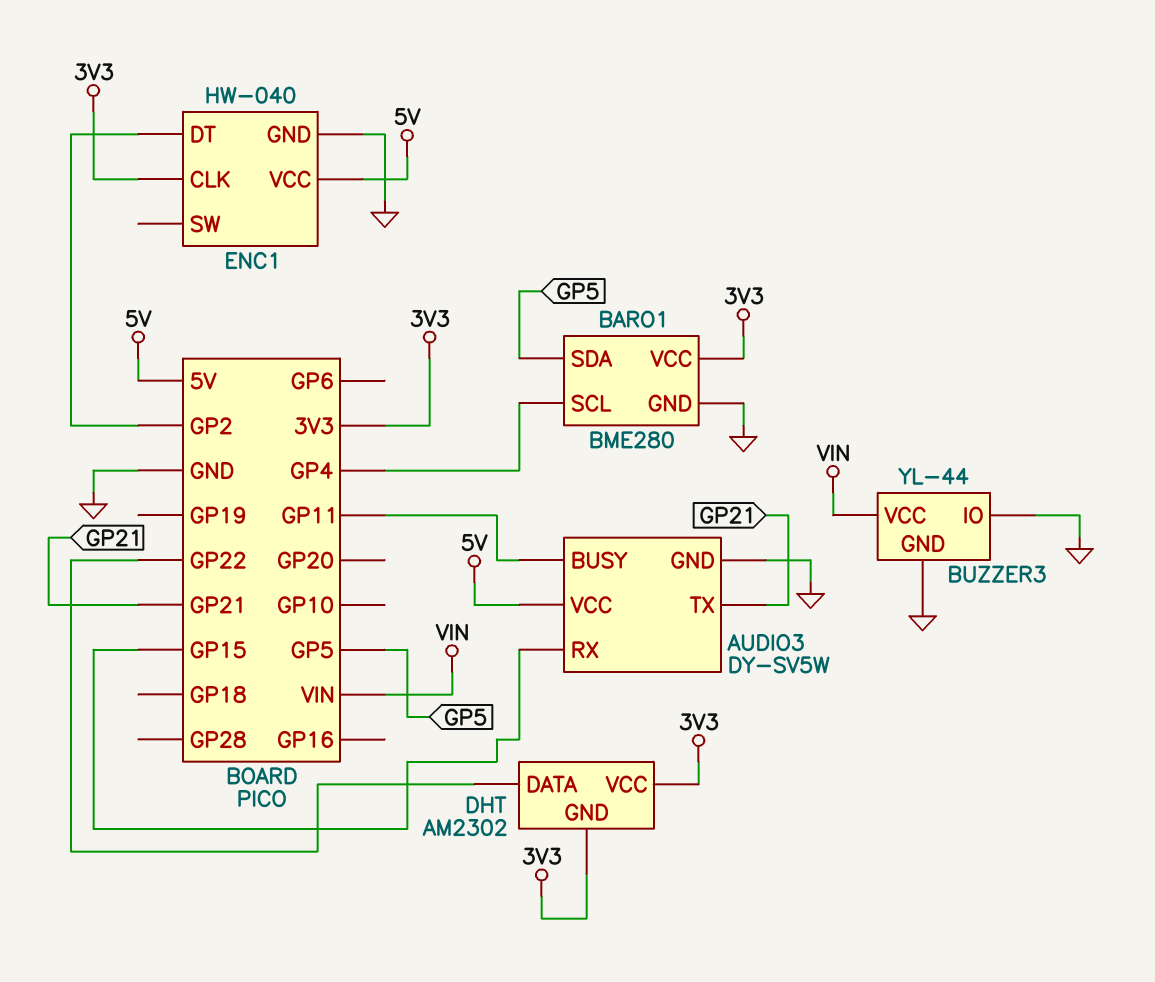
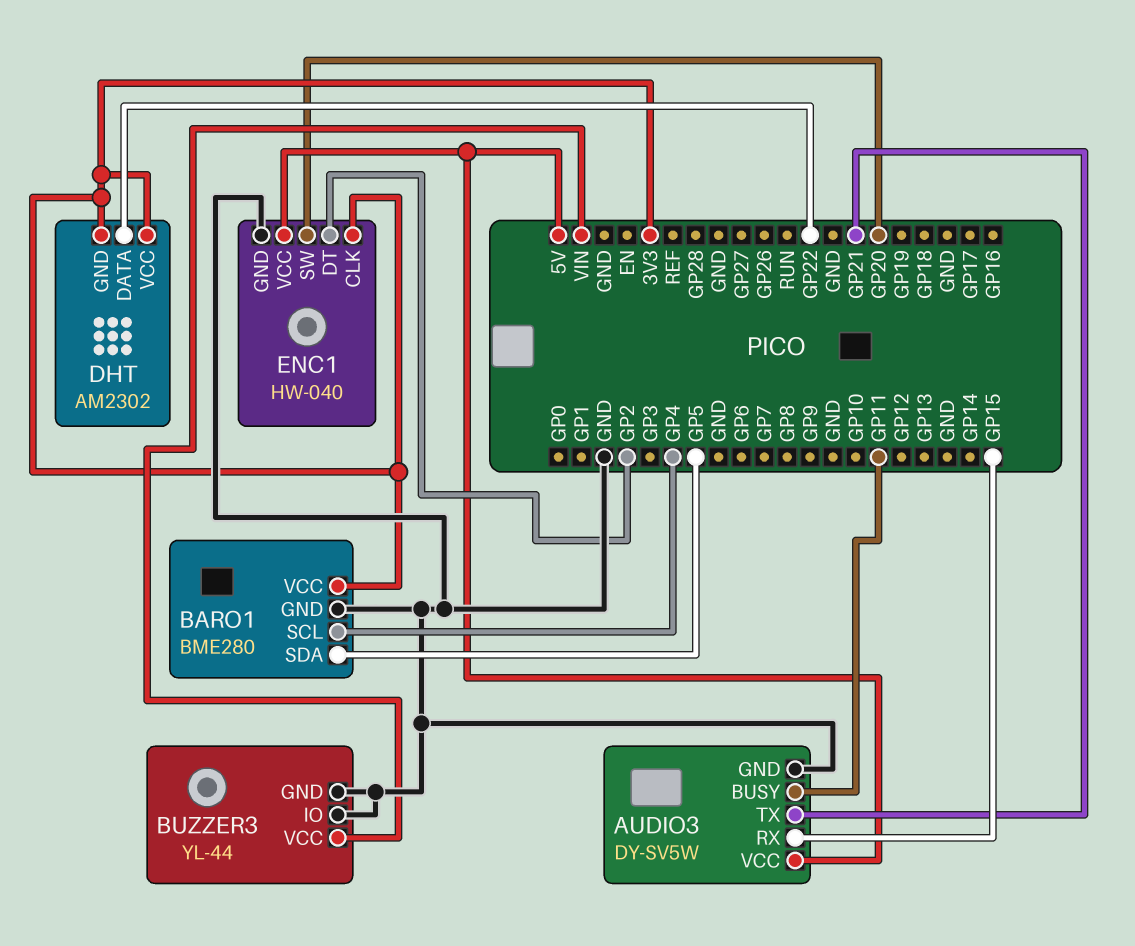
ENC1 pin SW: none -> GP20

